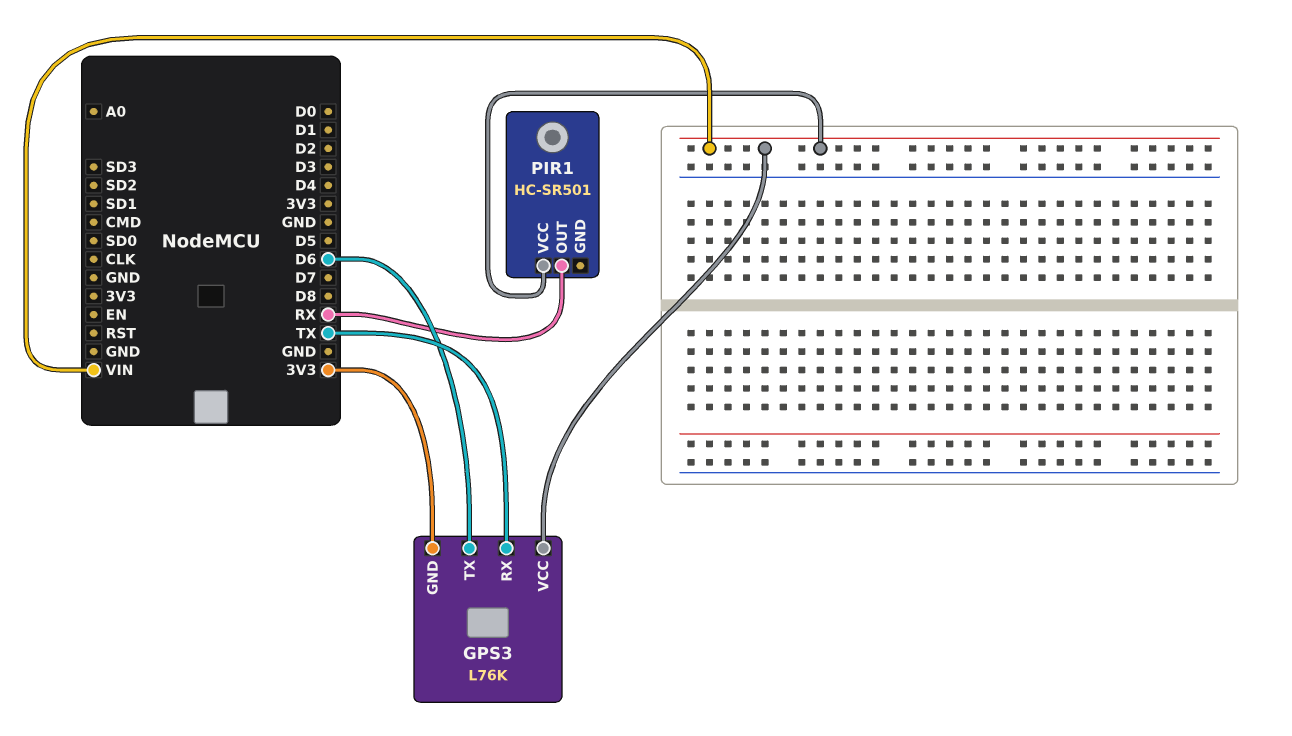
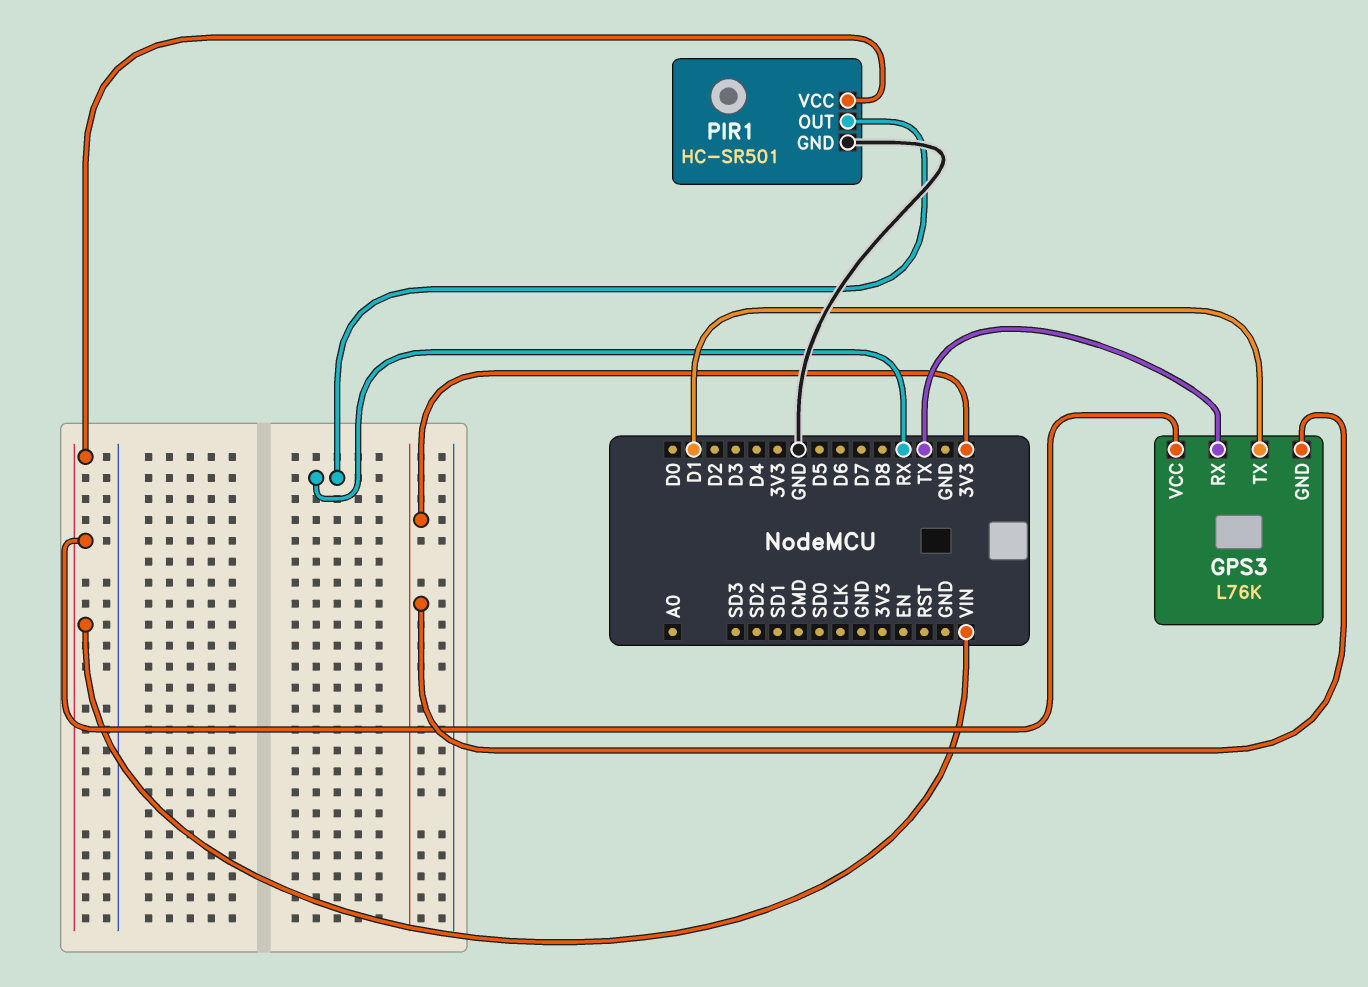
GPS3 pin TX: D6 -> D1
PIR1 pin GND: none -> GND

